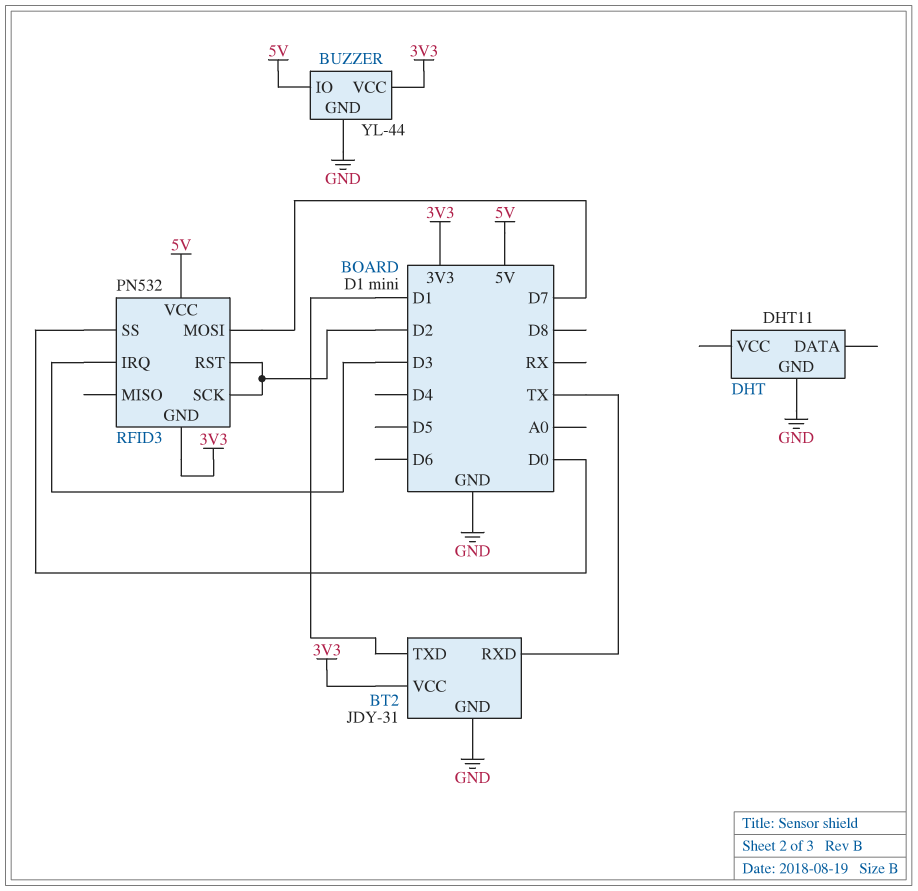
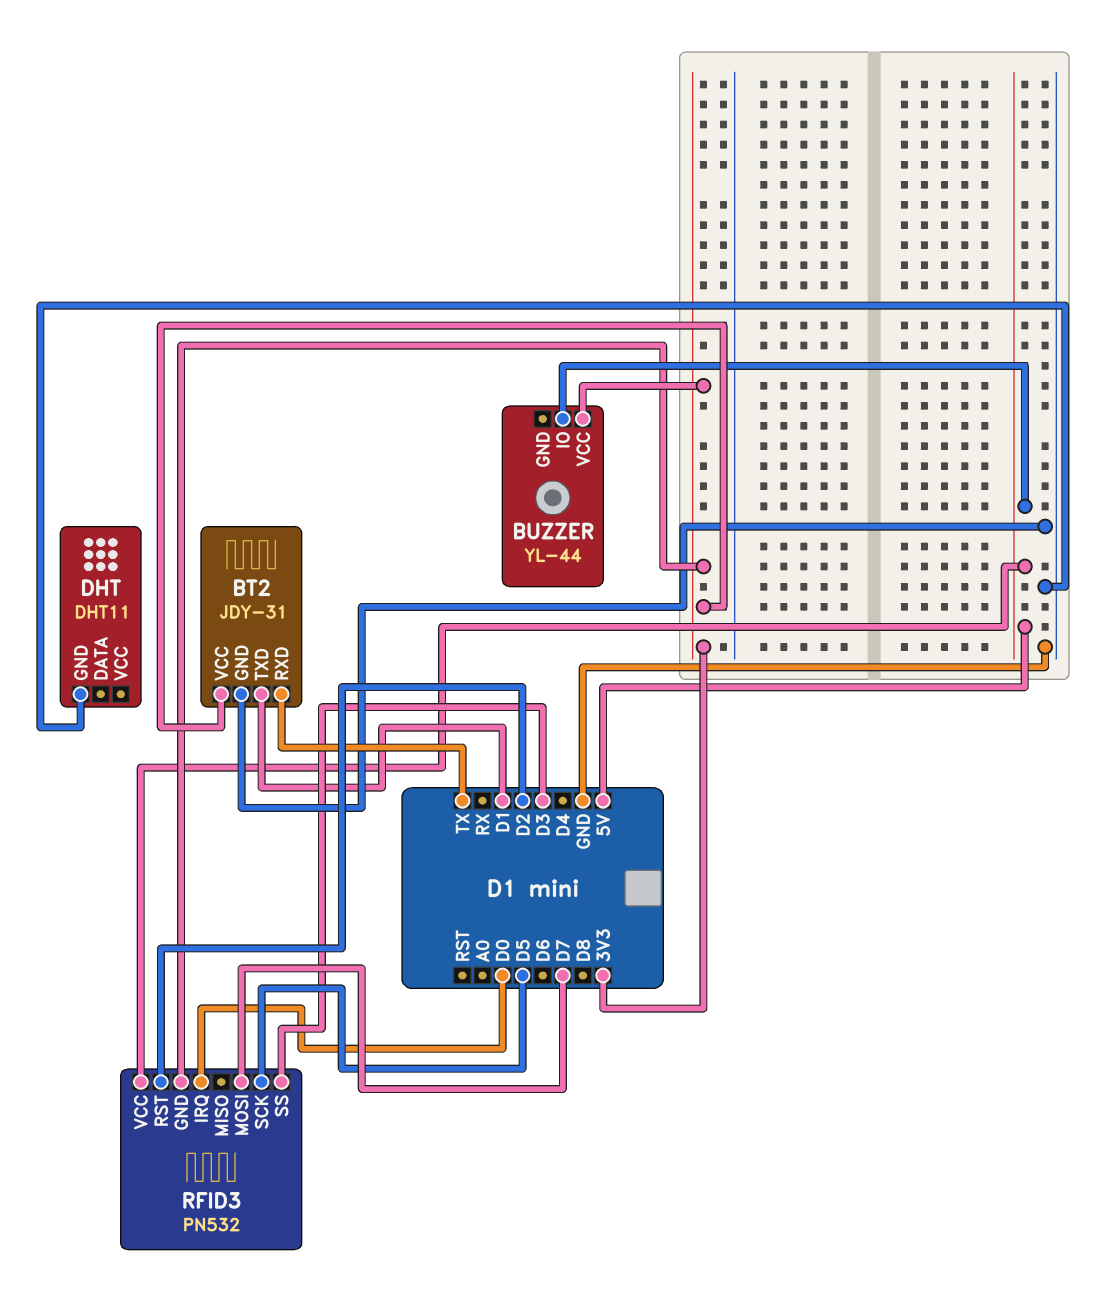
BUZZER pin GND: GND -> none
RFID3 pin IRQ: D3 -> D0
RFID3 pin SCK: D2 -> D5
RFID3 pin SS: D0 -> D3

